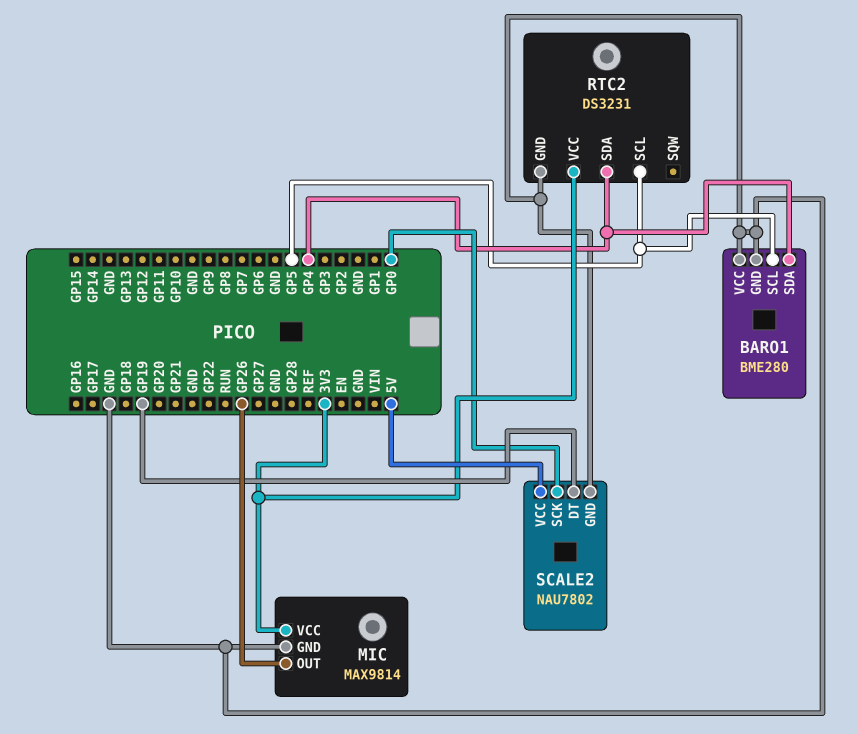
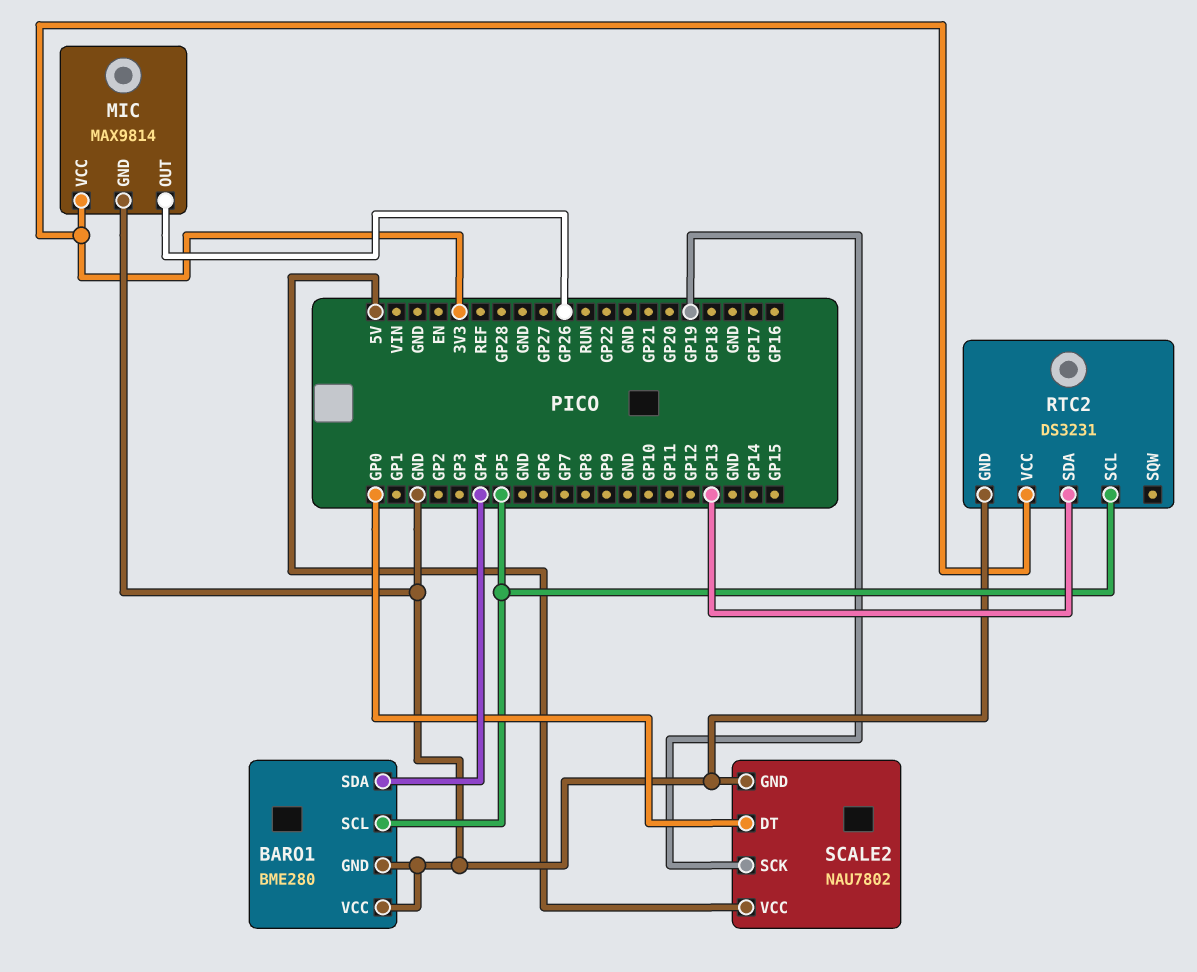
RTC2 pin SDA: GP4 -> GP13
SCALE2 pin DT: GP19 -> GP0
SCALE2 pin SCK: GP0 -> GP19

